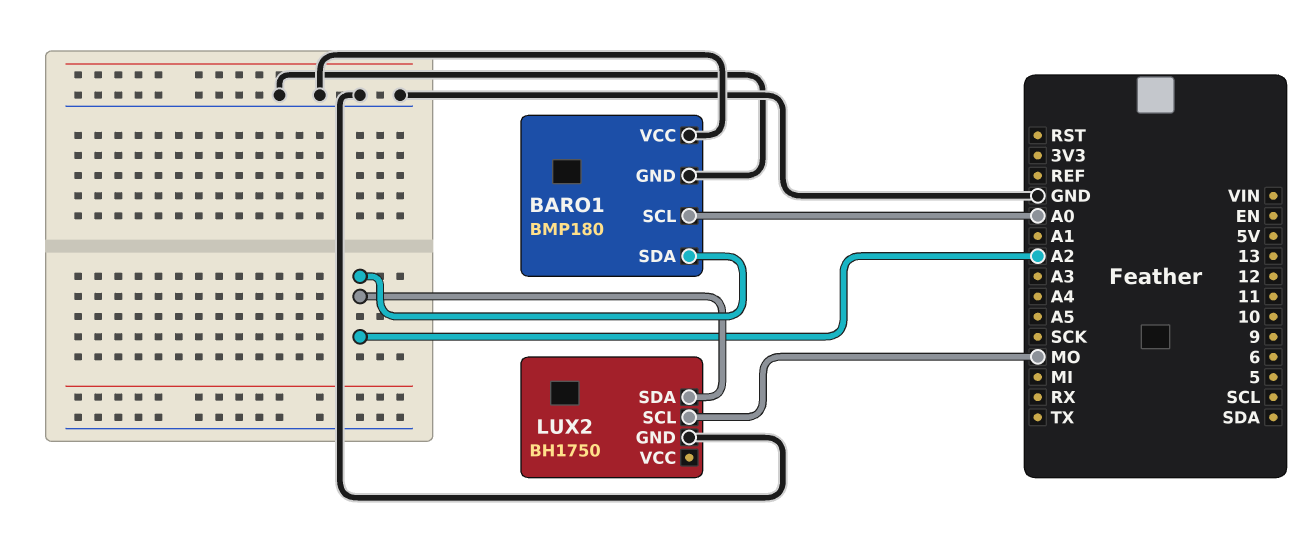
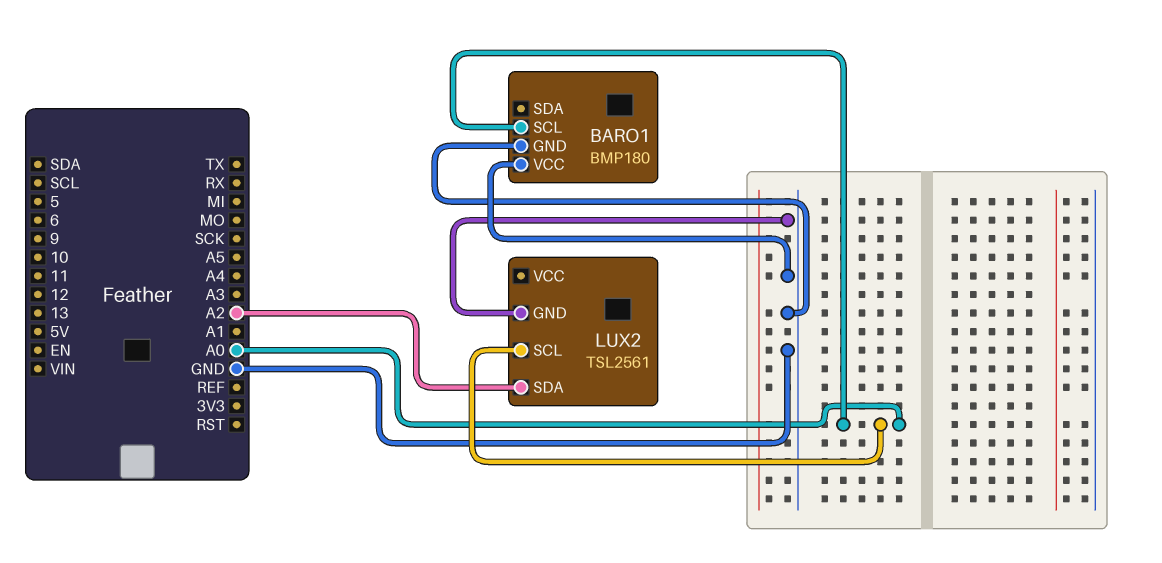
BARO1 pin SDA: A2 -> none
LUX2: BH1750 -> TSL2561
LUX2 pin SCL: MO -> A0

